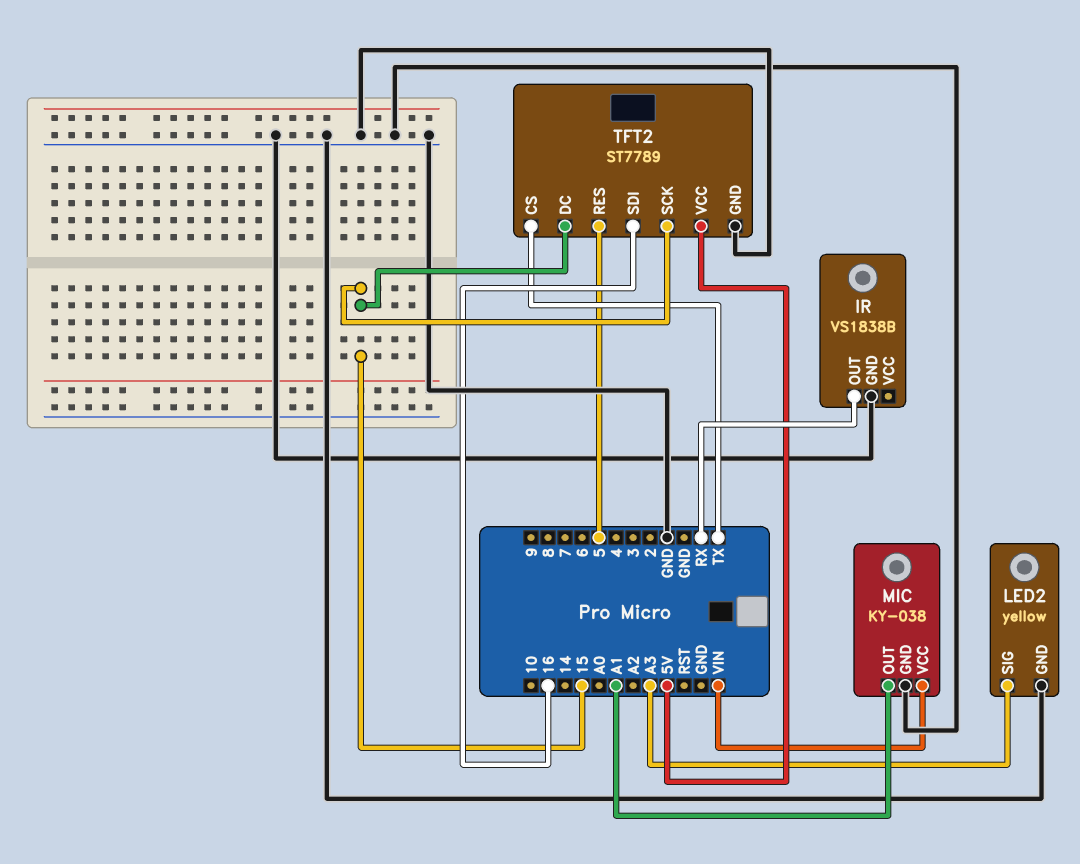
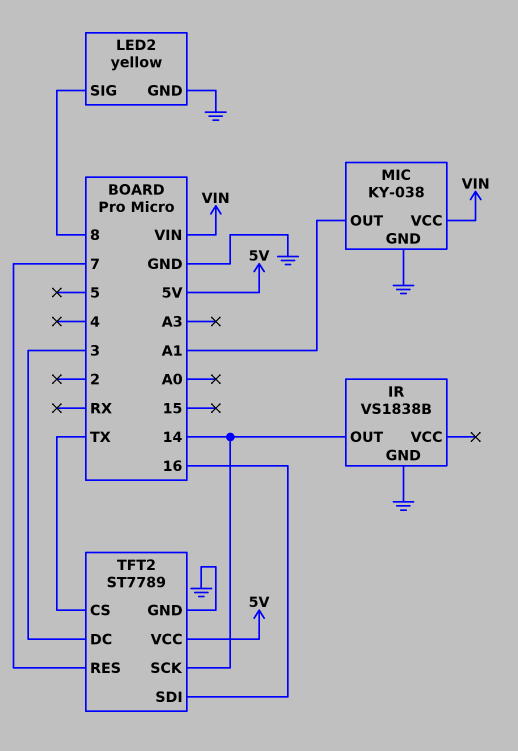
IR pin OUT: RX -> 14
LED2 pin SIG: A3 -> 8
TFT2 pin DC: 15 -> 3
TFT2 pin RES: 5 -> 7
TFT2 pin SCK: 15 -> 14

